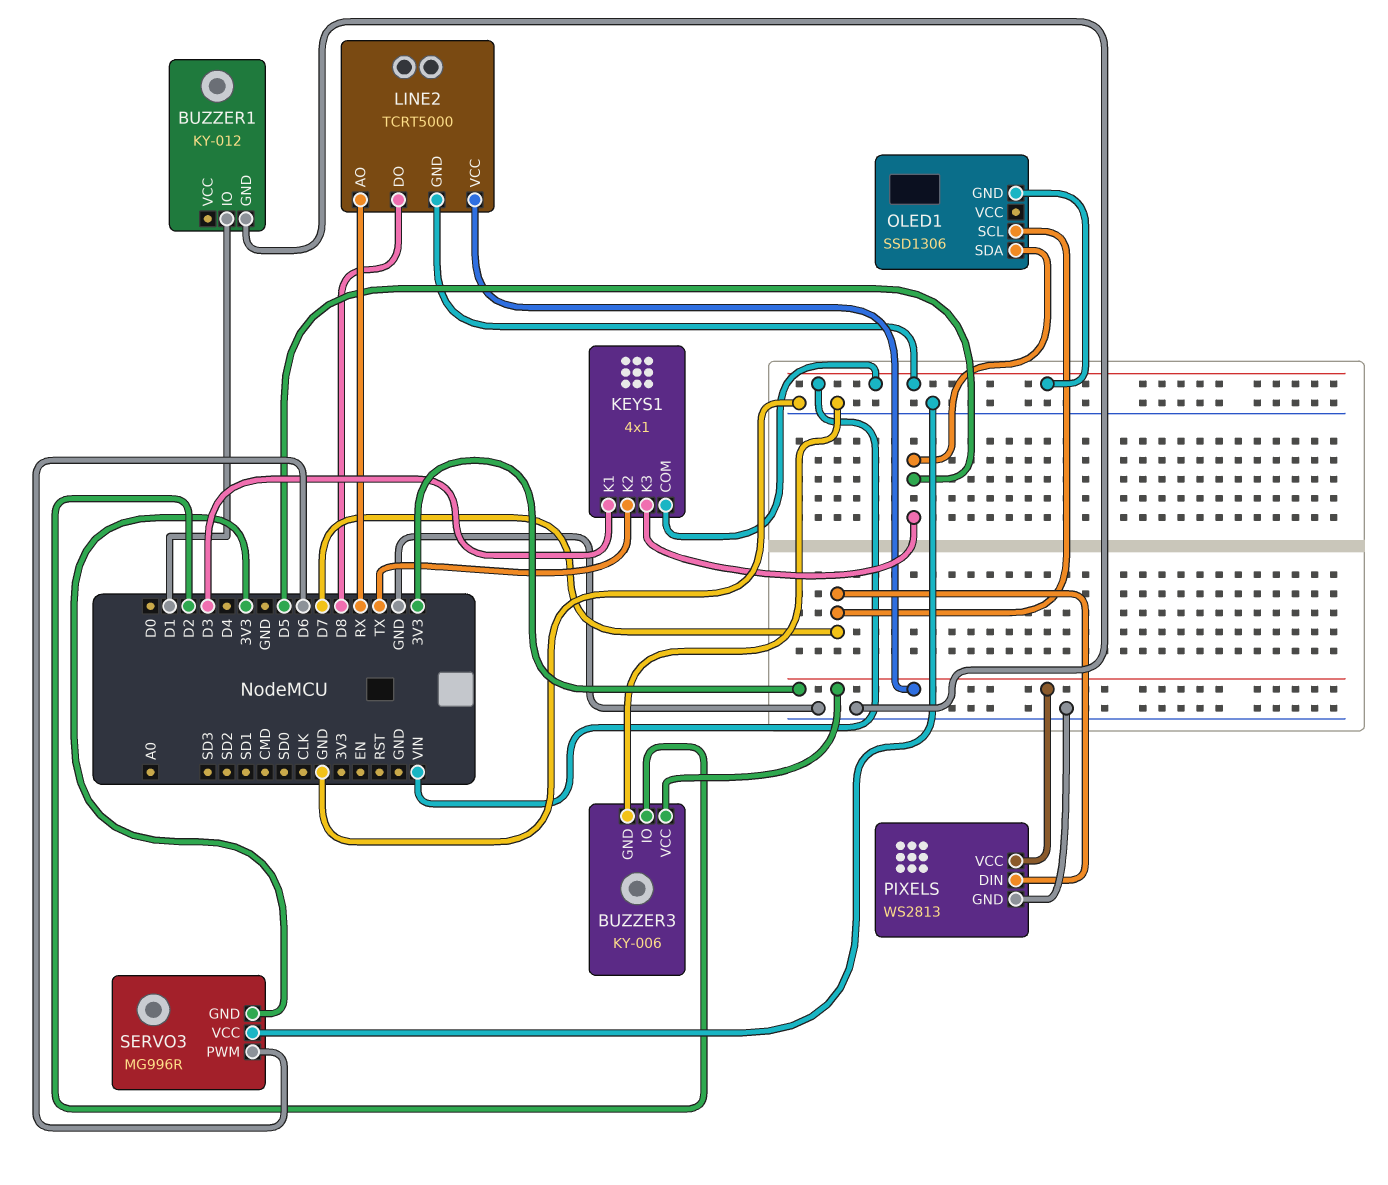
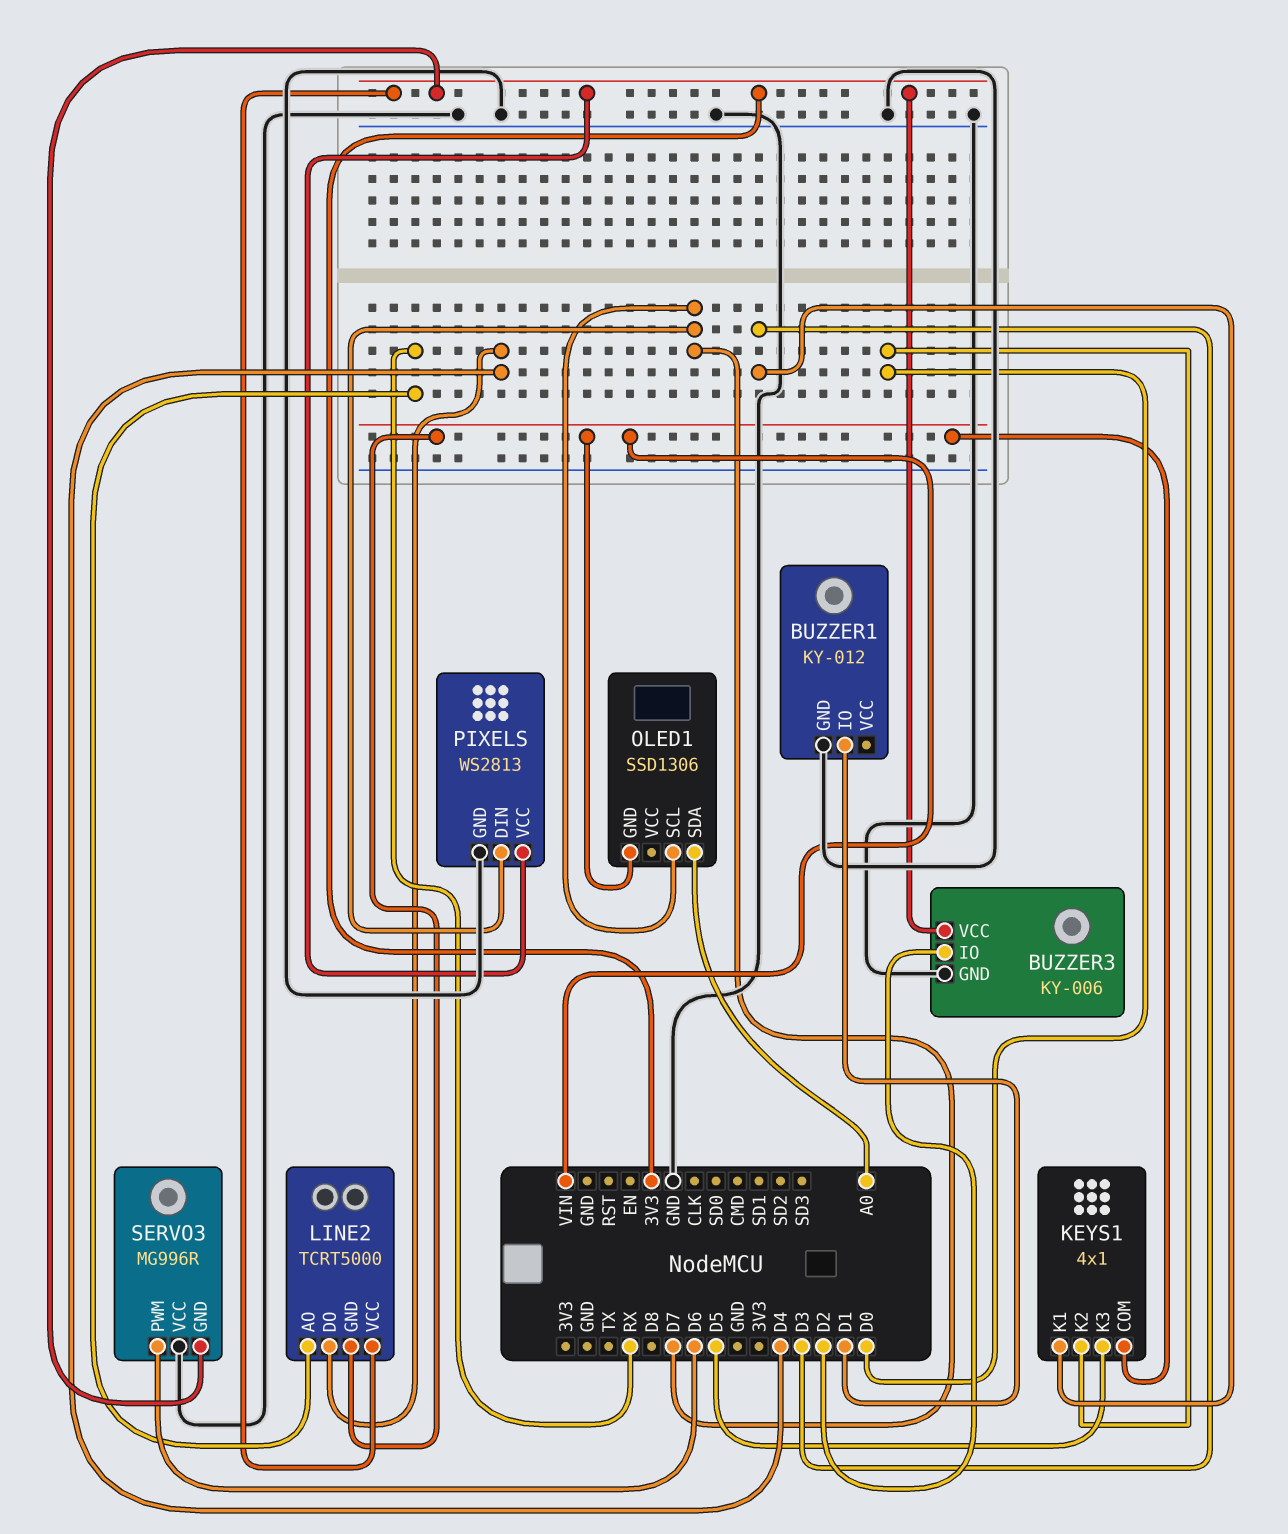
KEYS1 pin K2: TX -> D0
LINE2 pin DO: D8 -> D4
OLED1 pin SDA: D5 -> A0

